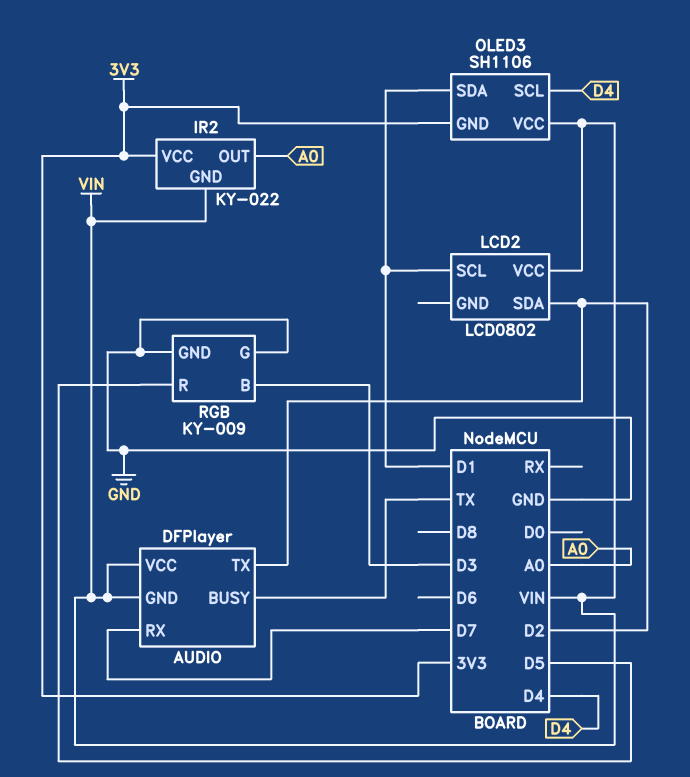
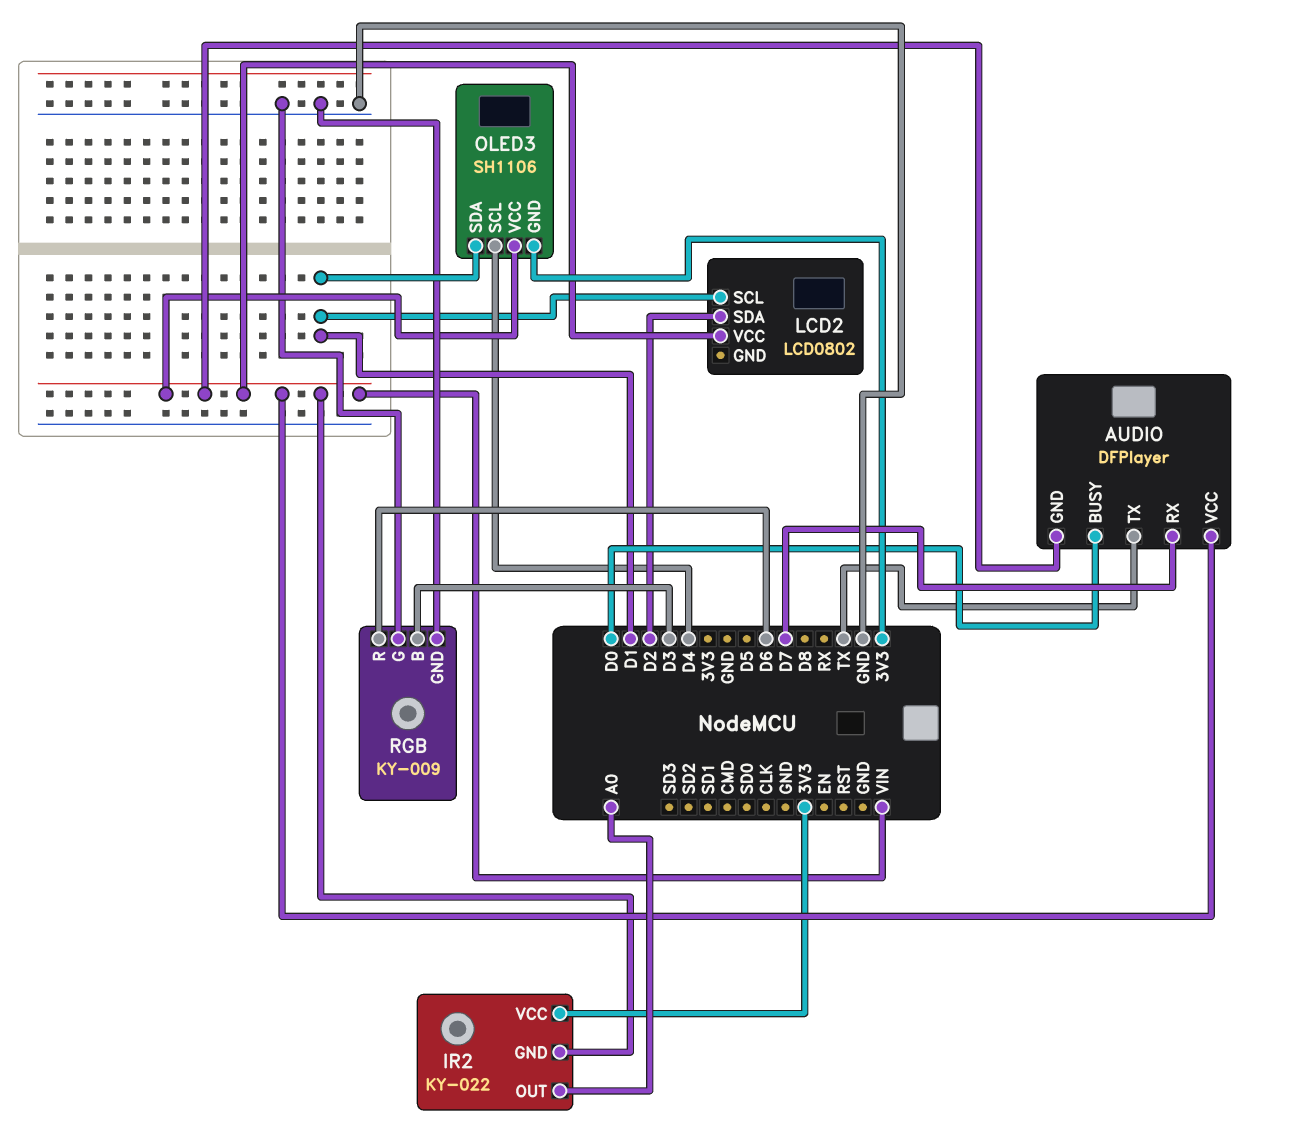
AUDIO pin BUSY: TX -> D0
AUDIO pin TX: D2 -> TX
RGB pin R: D5 -> D6

